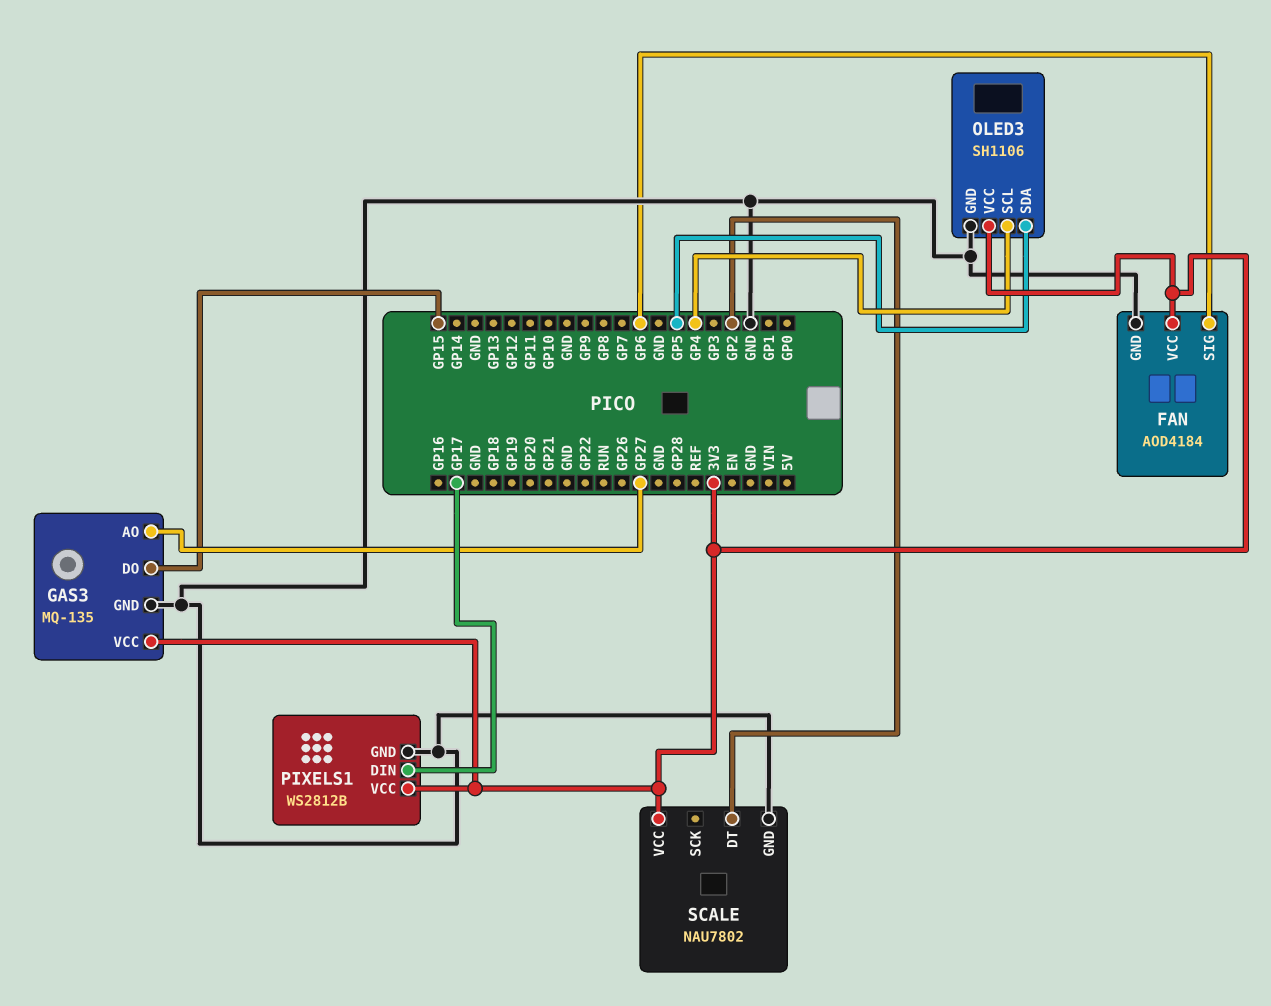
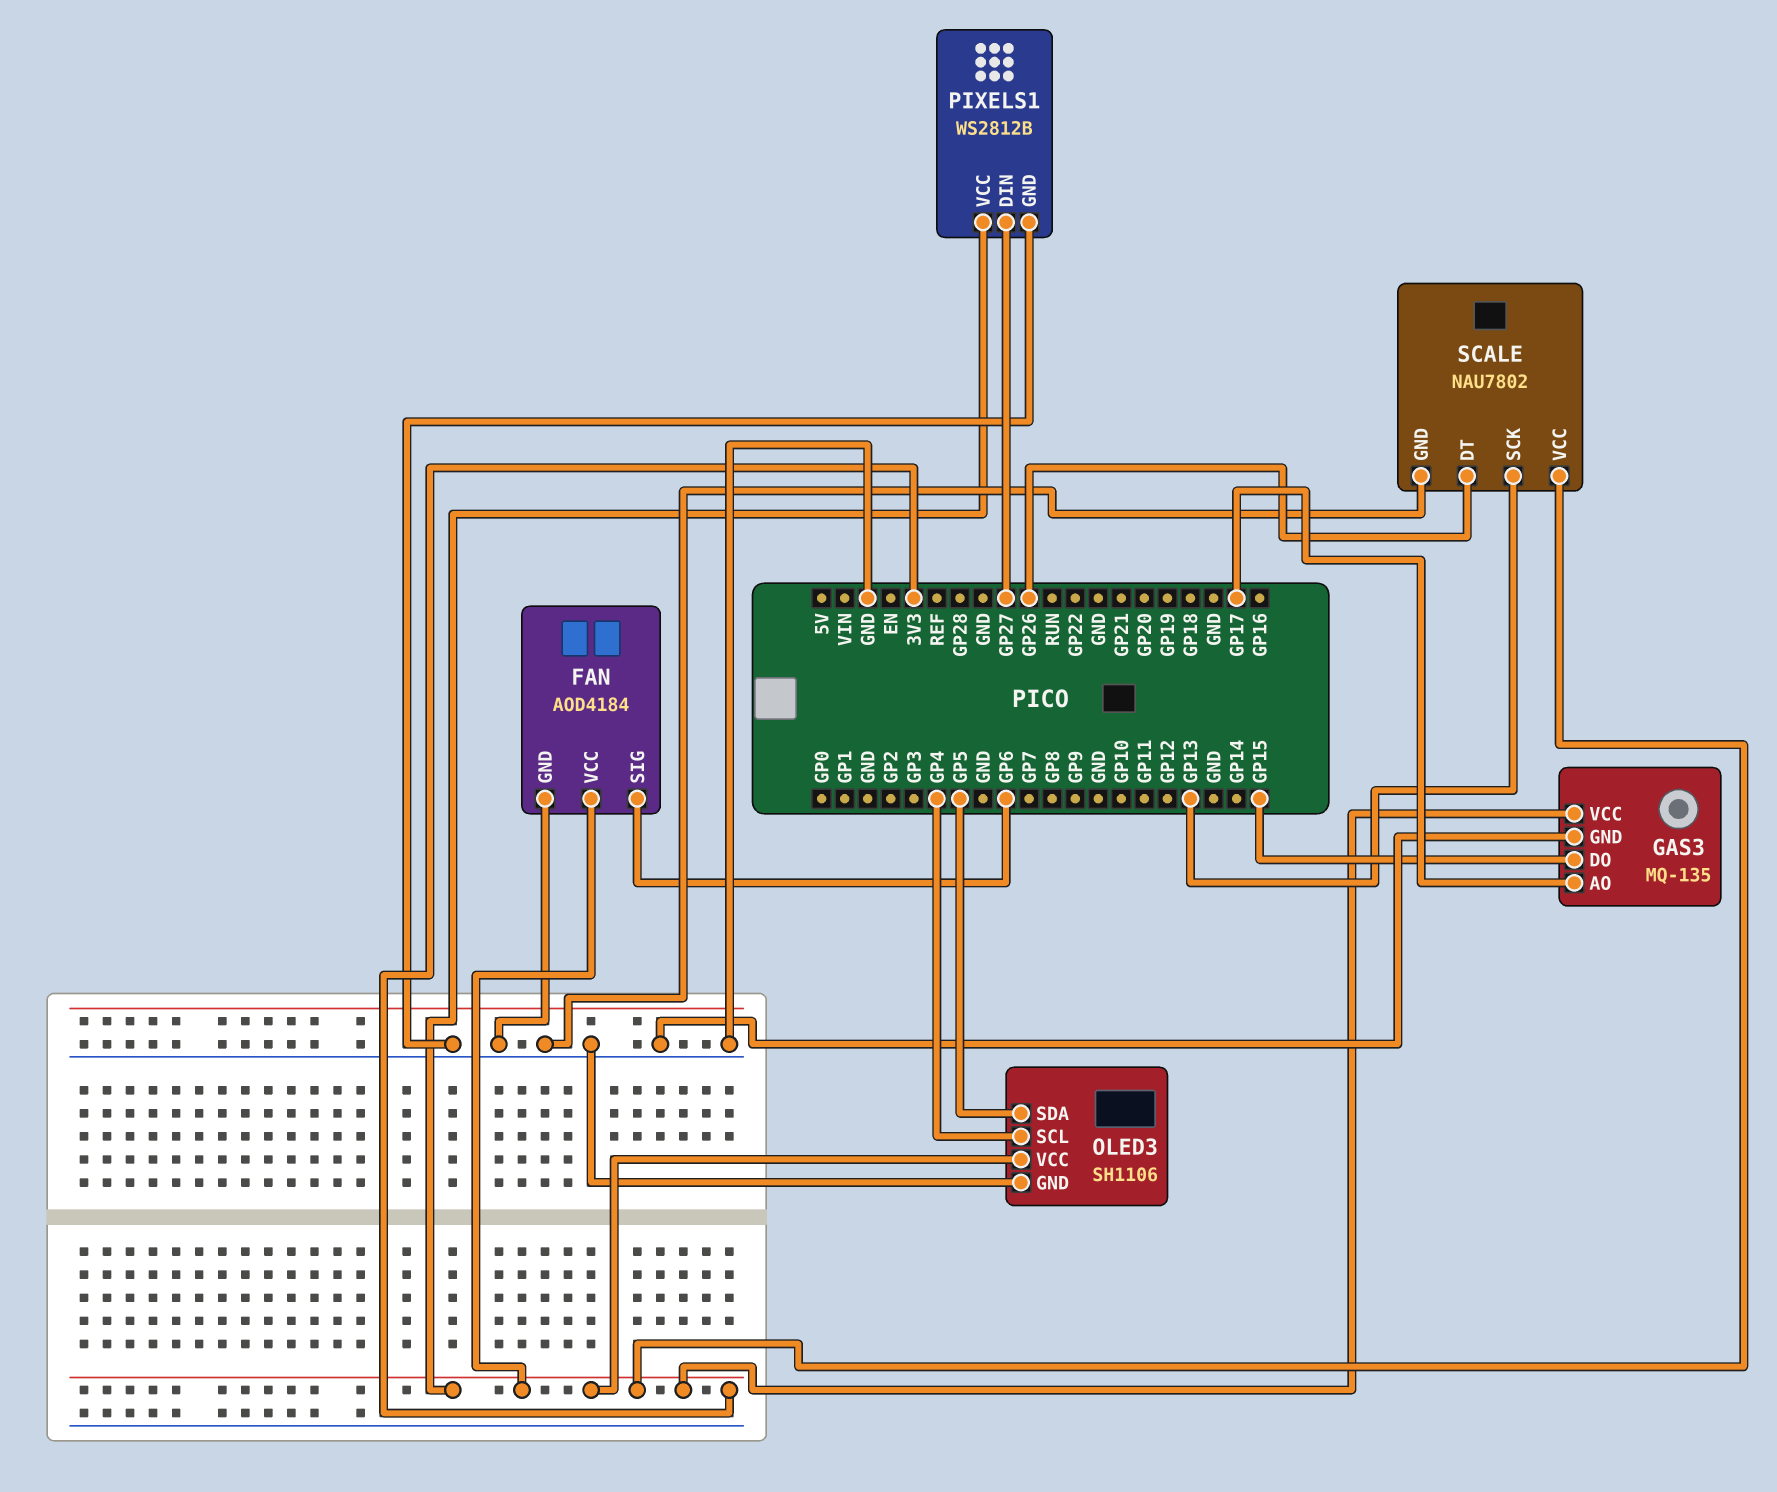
GAS3 pin AO: GP27 -> GP17
PIXELS1 pin DIN: GP17 -> GP27
SCALE pin DT: GP2 -> GP26
SCALE pin SCK: none -> GP13

